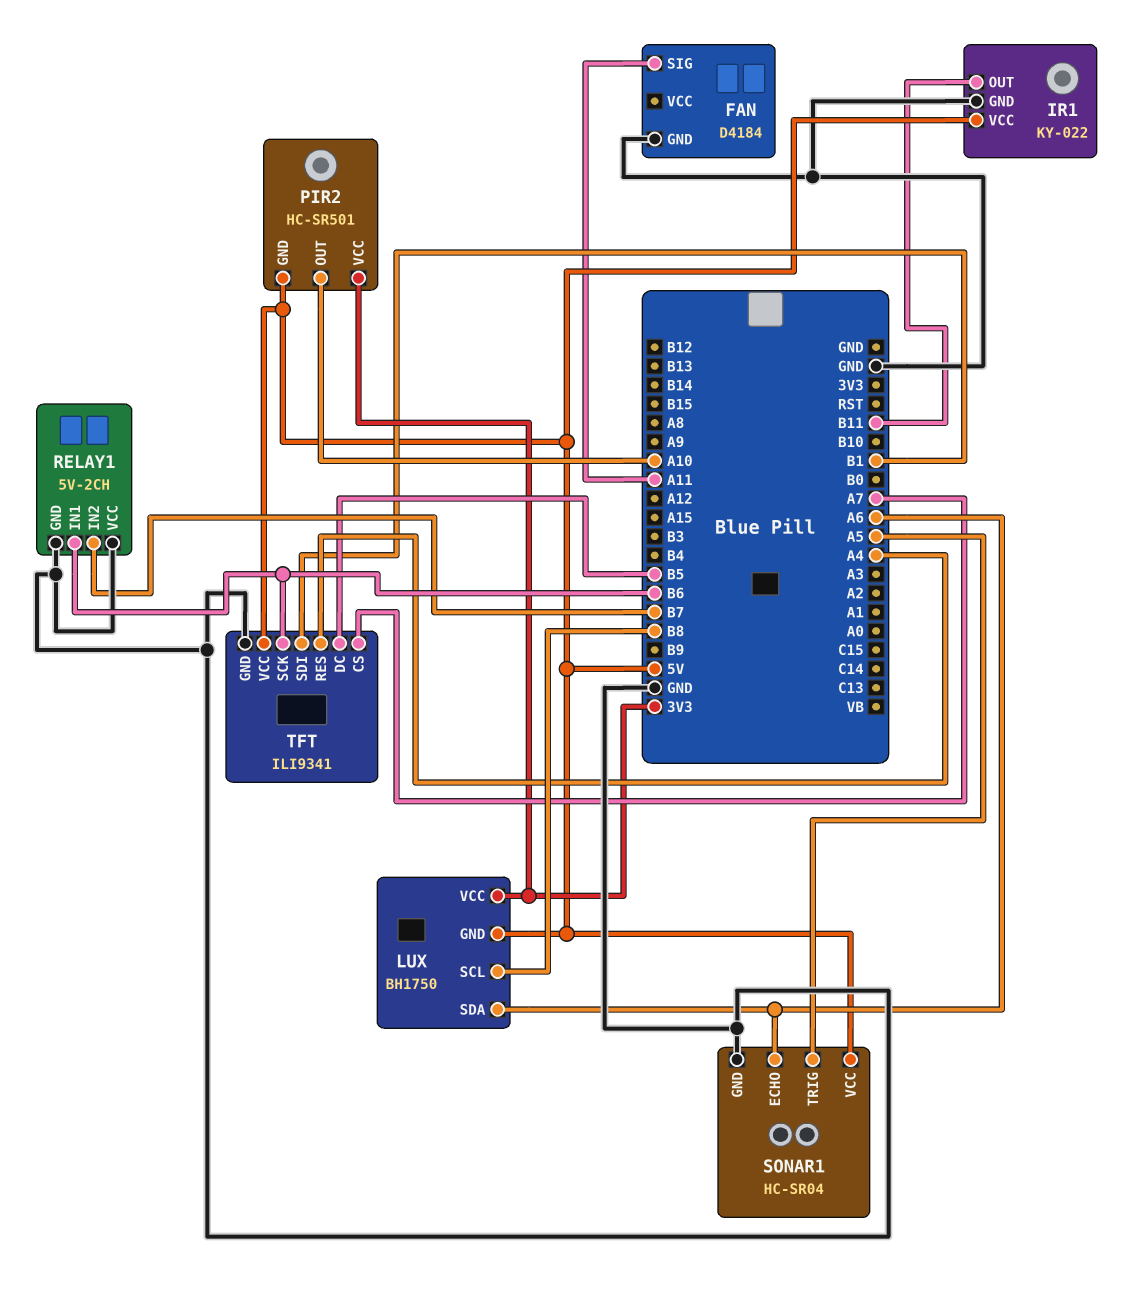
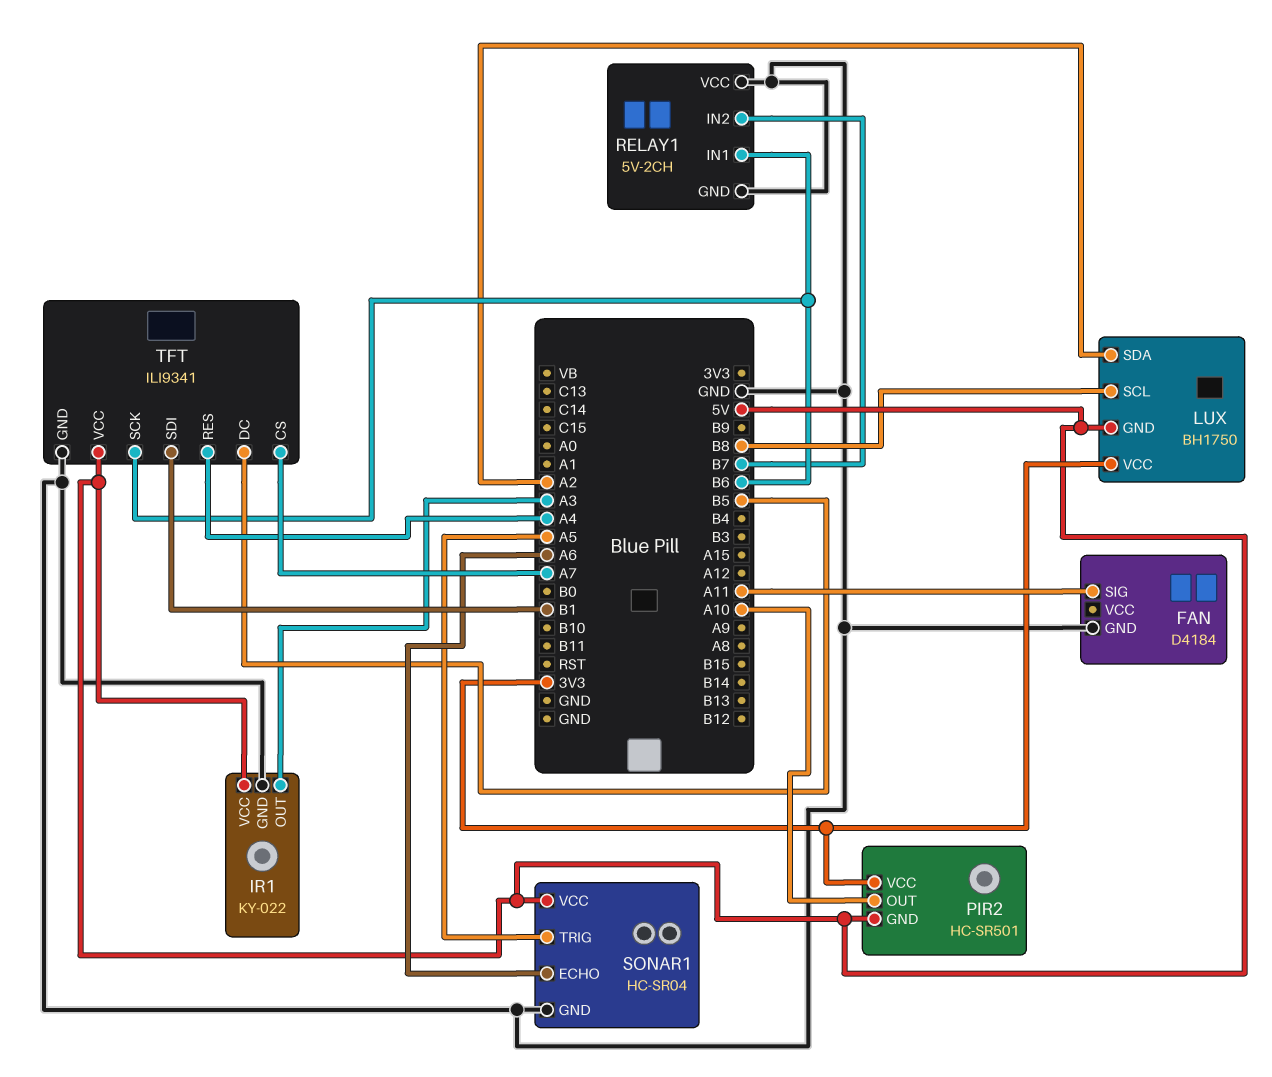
IR1 pin OUT: B11 -> A3
LUX pin SDA: A6 -> A2

